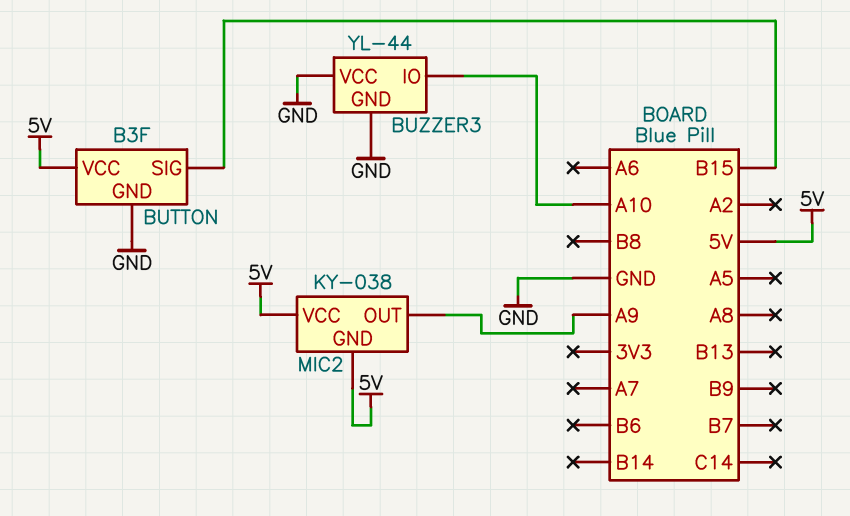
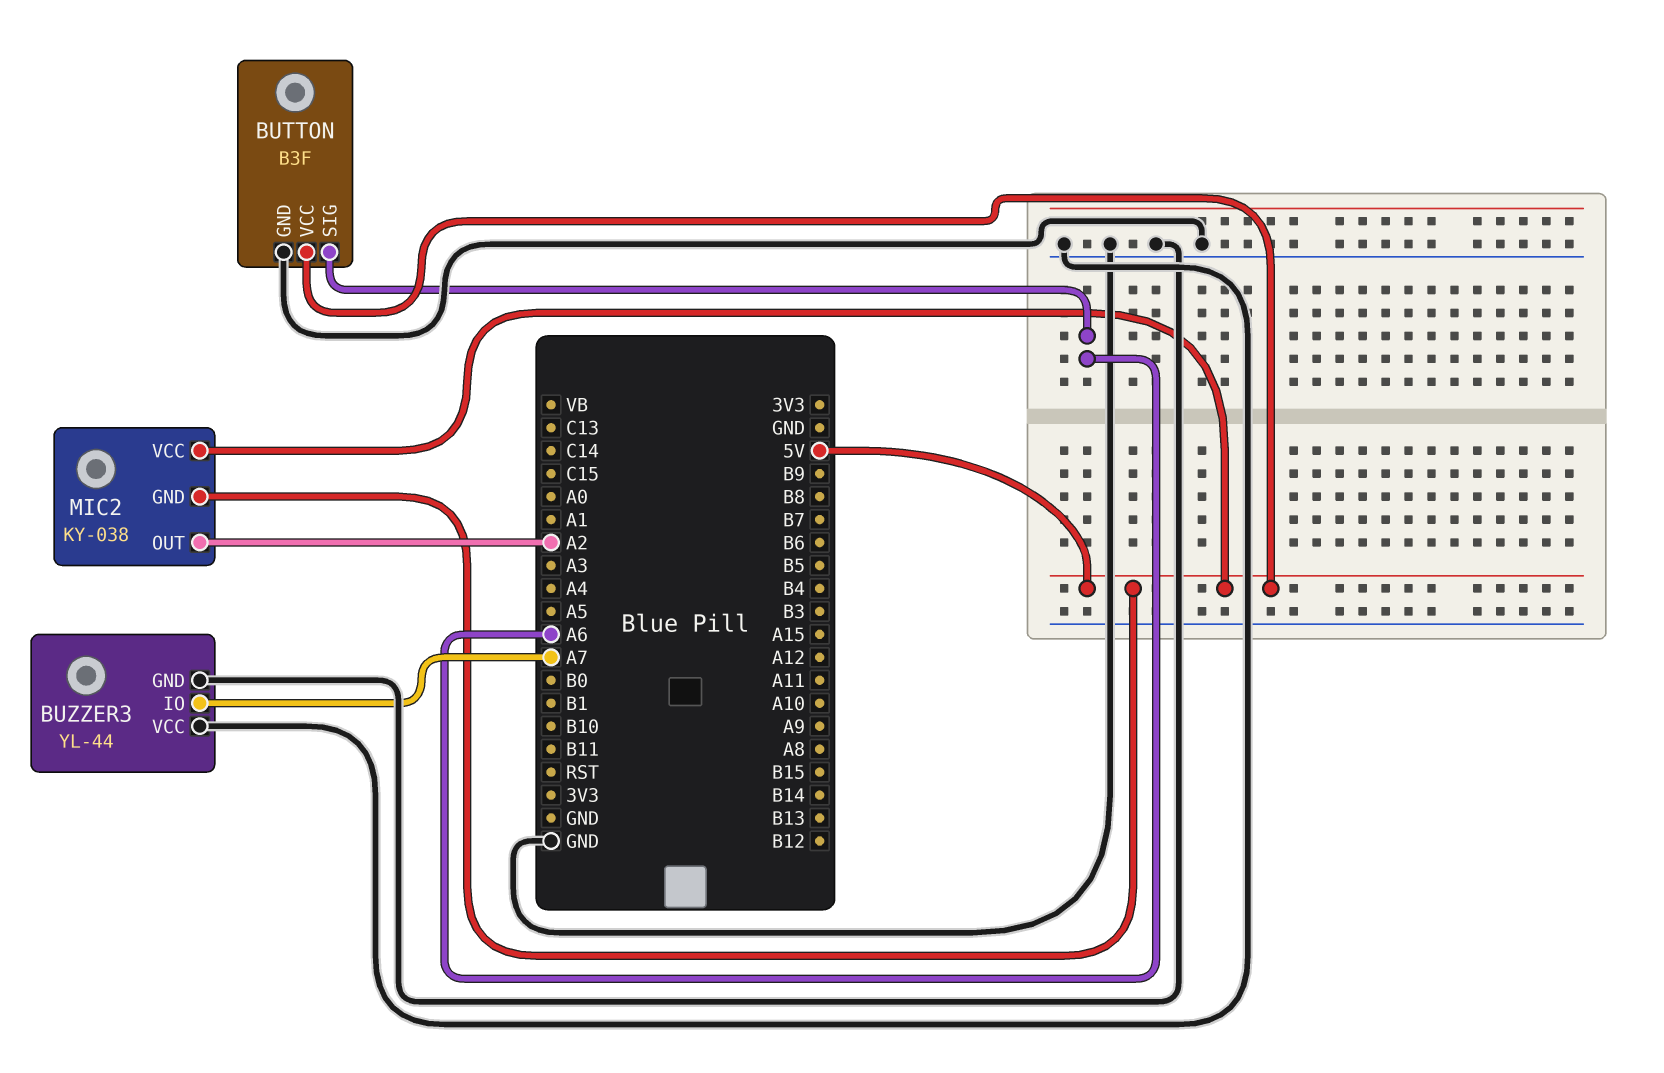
BUTTON pin SIG: B15 -> A6
BUZZER3 pin IO: A10 -> A7
MIC2 pin OUT: A9 -> A2

